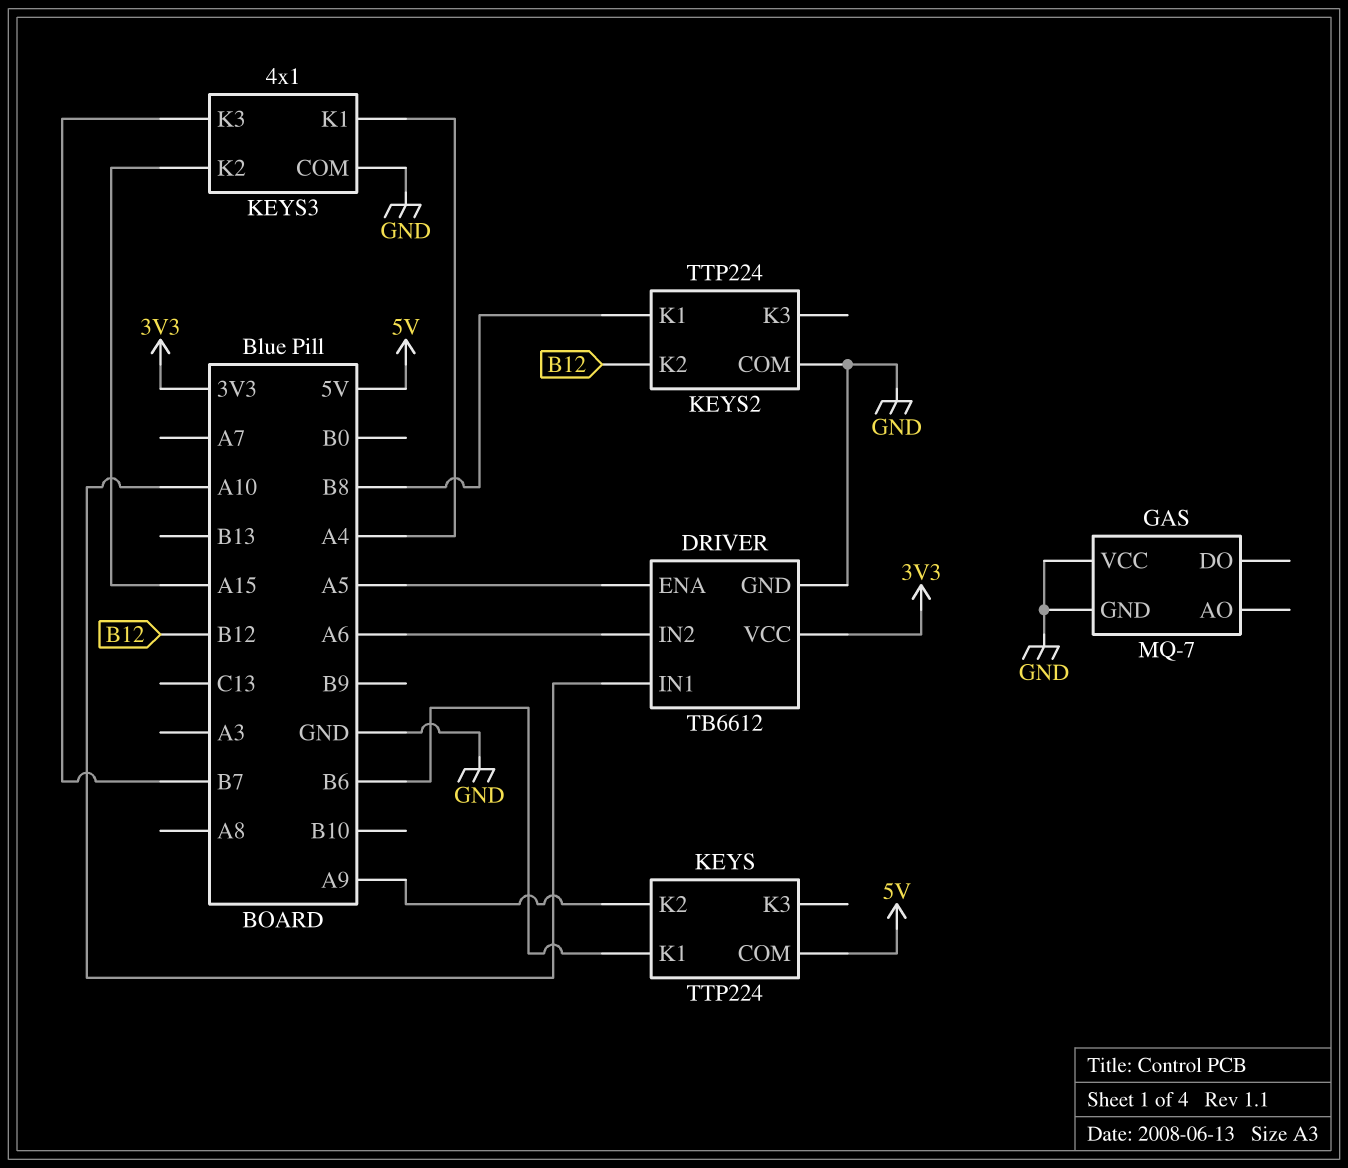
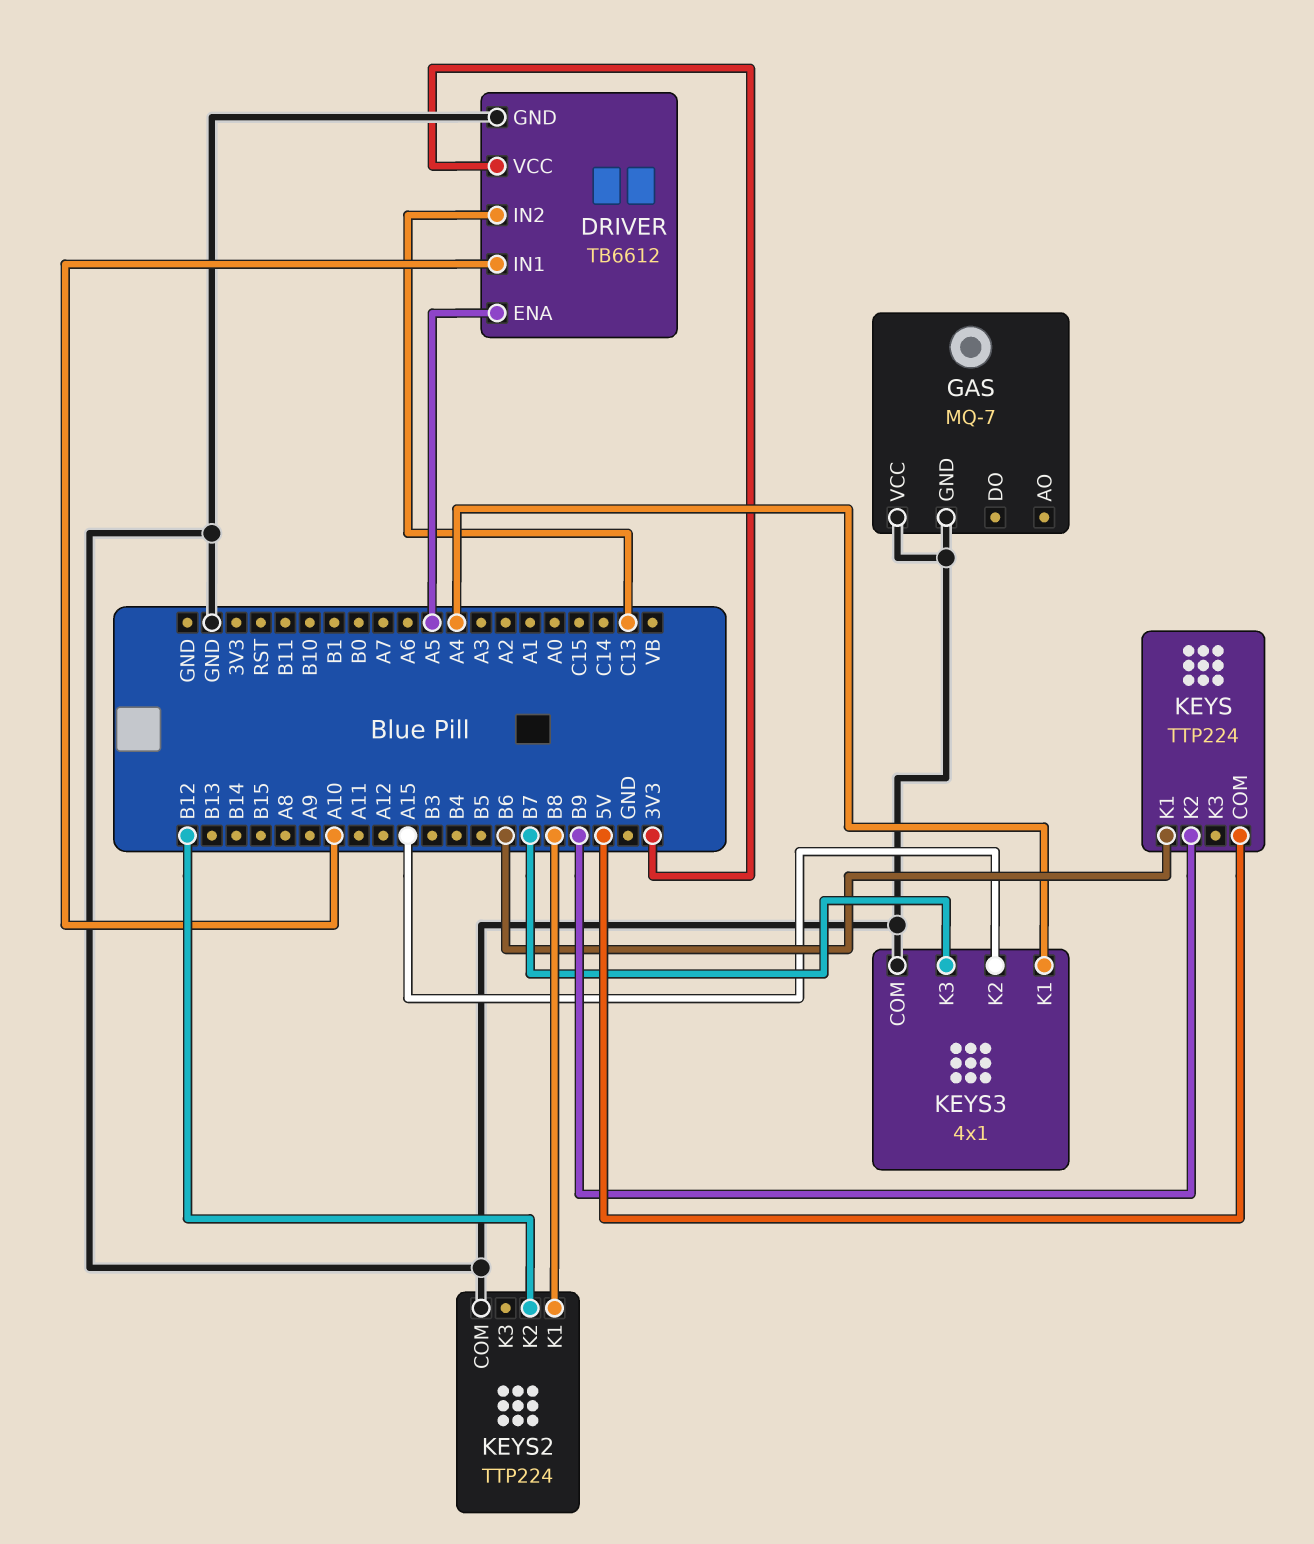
DRIVER pin IN2: A6 -> C13
KEYS pin K2: A9 -> B9

